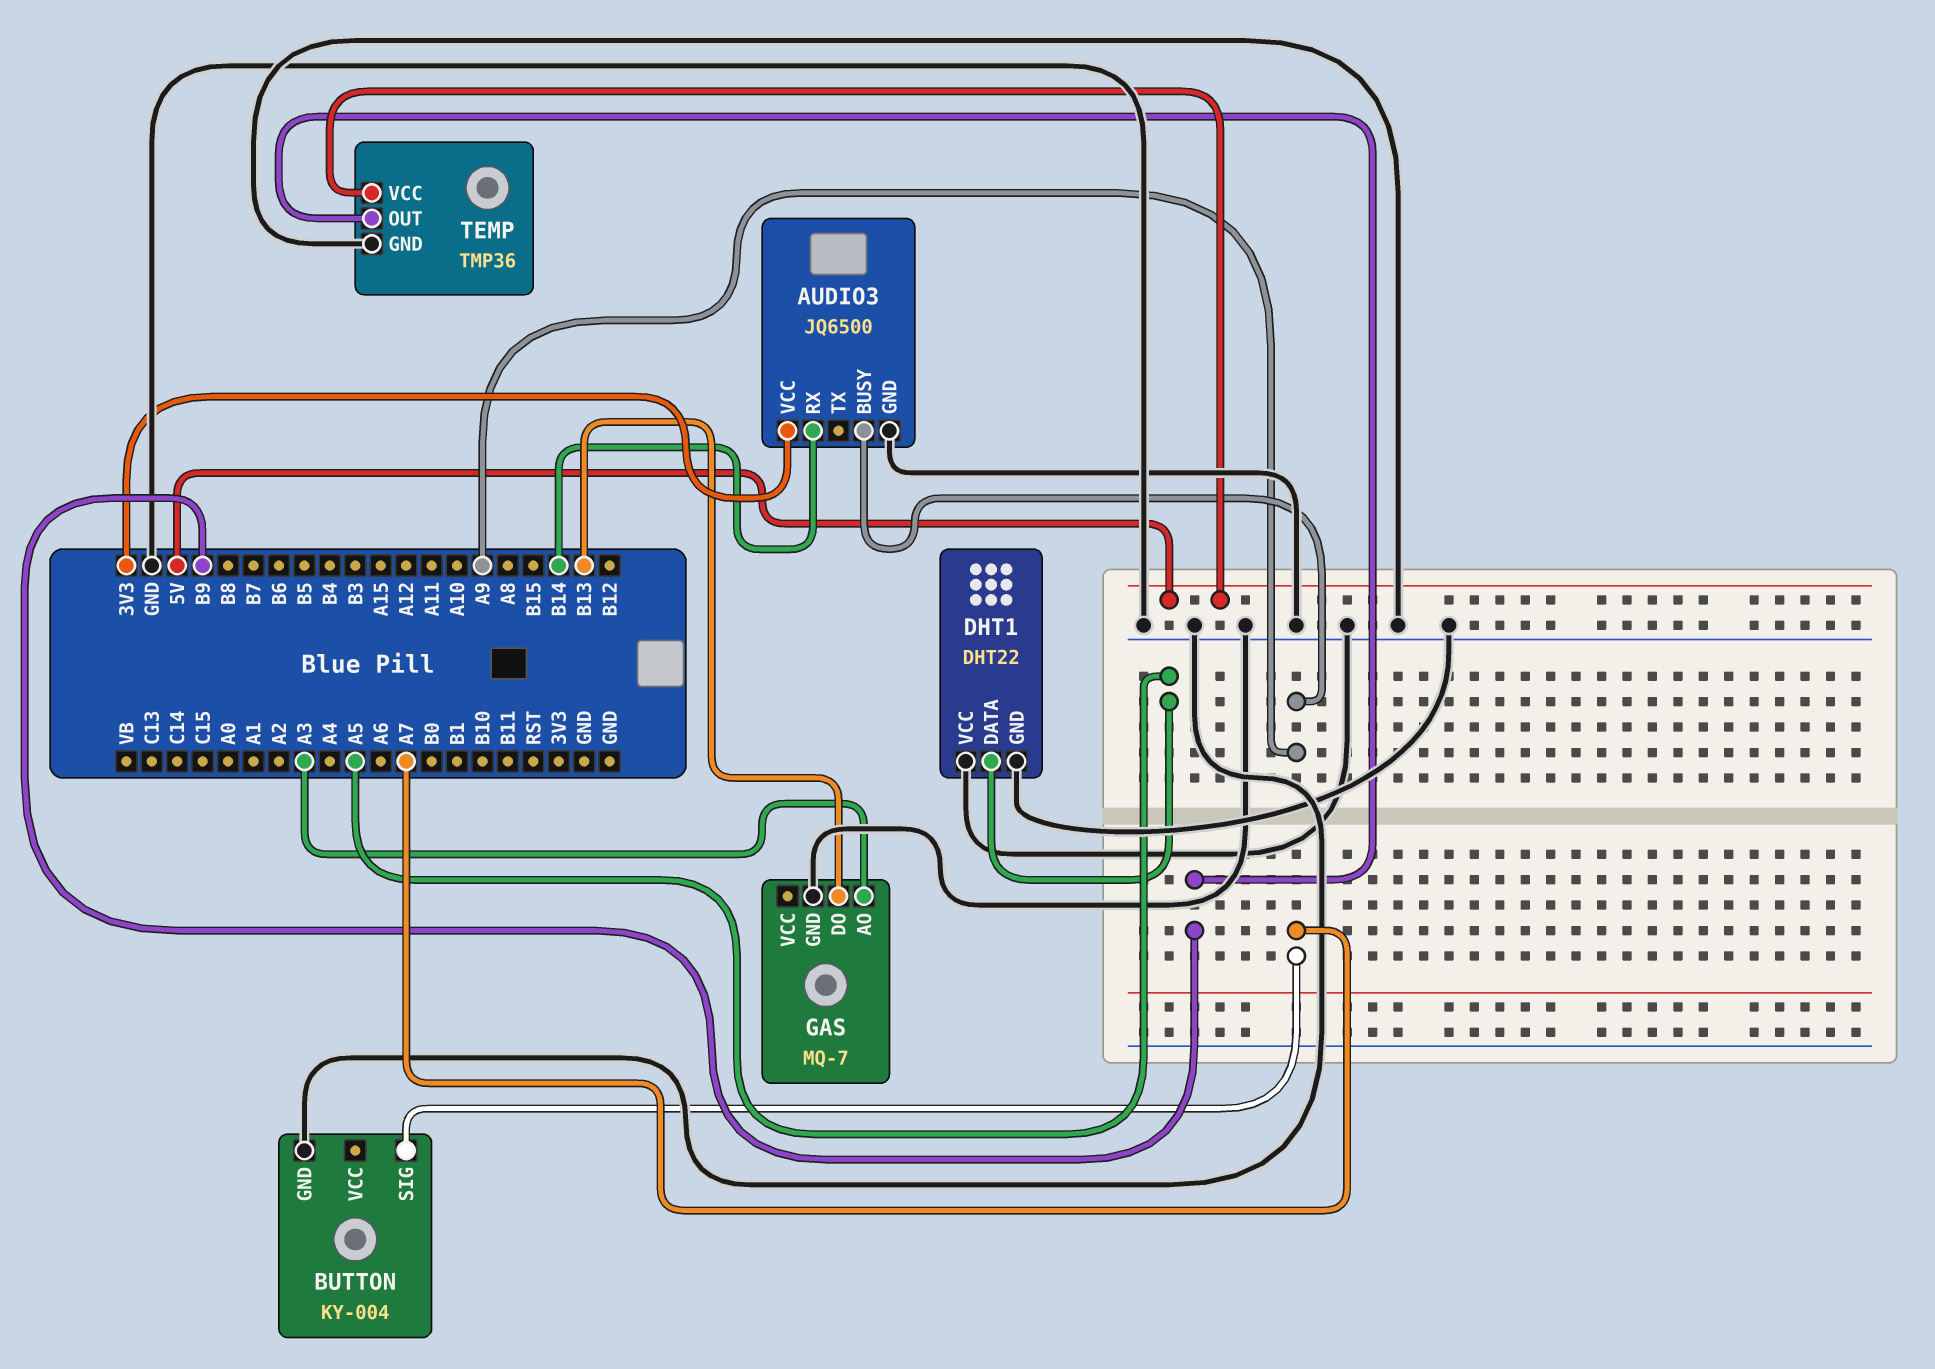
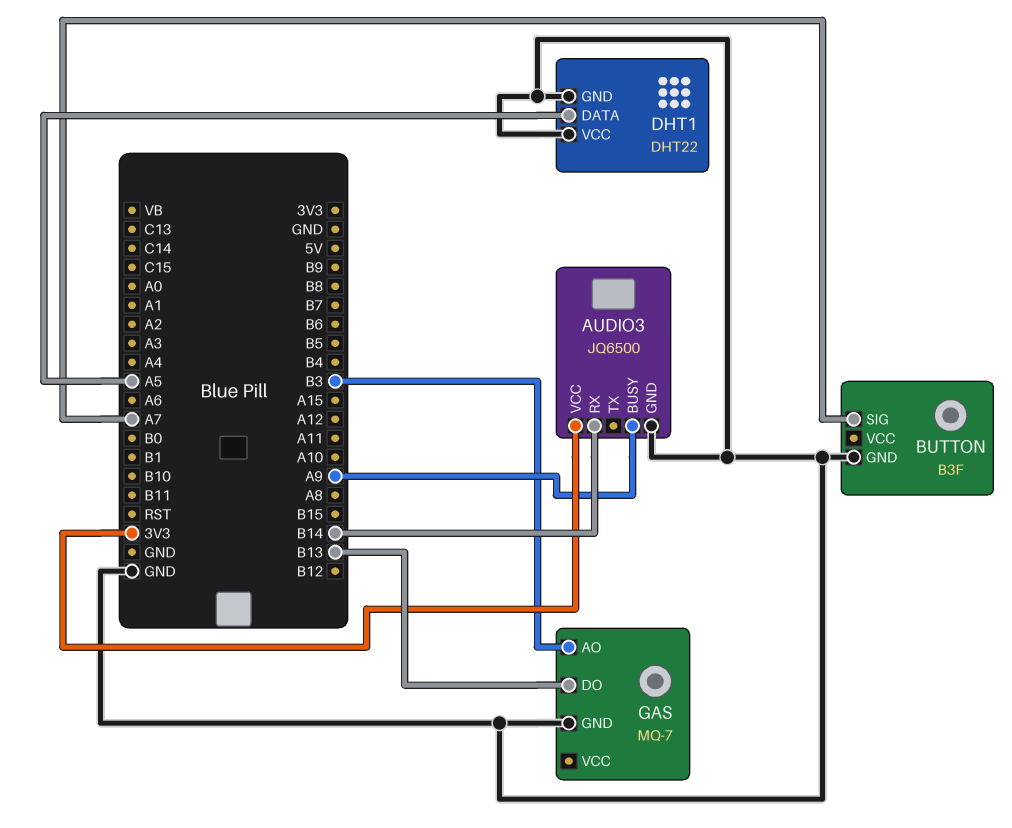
BUTTON: KY-004 -> B3F
GAS pin AO: A3 -> B3
TEMP: TMP36 -> none
TEMP pin GND: GND -> none
TEMP pin OUT: B9 -> none
TEMP pin VCC: 5V -> none

